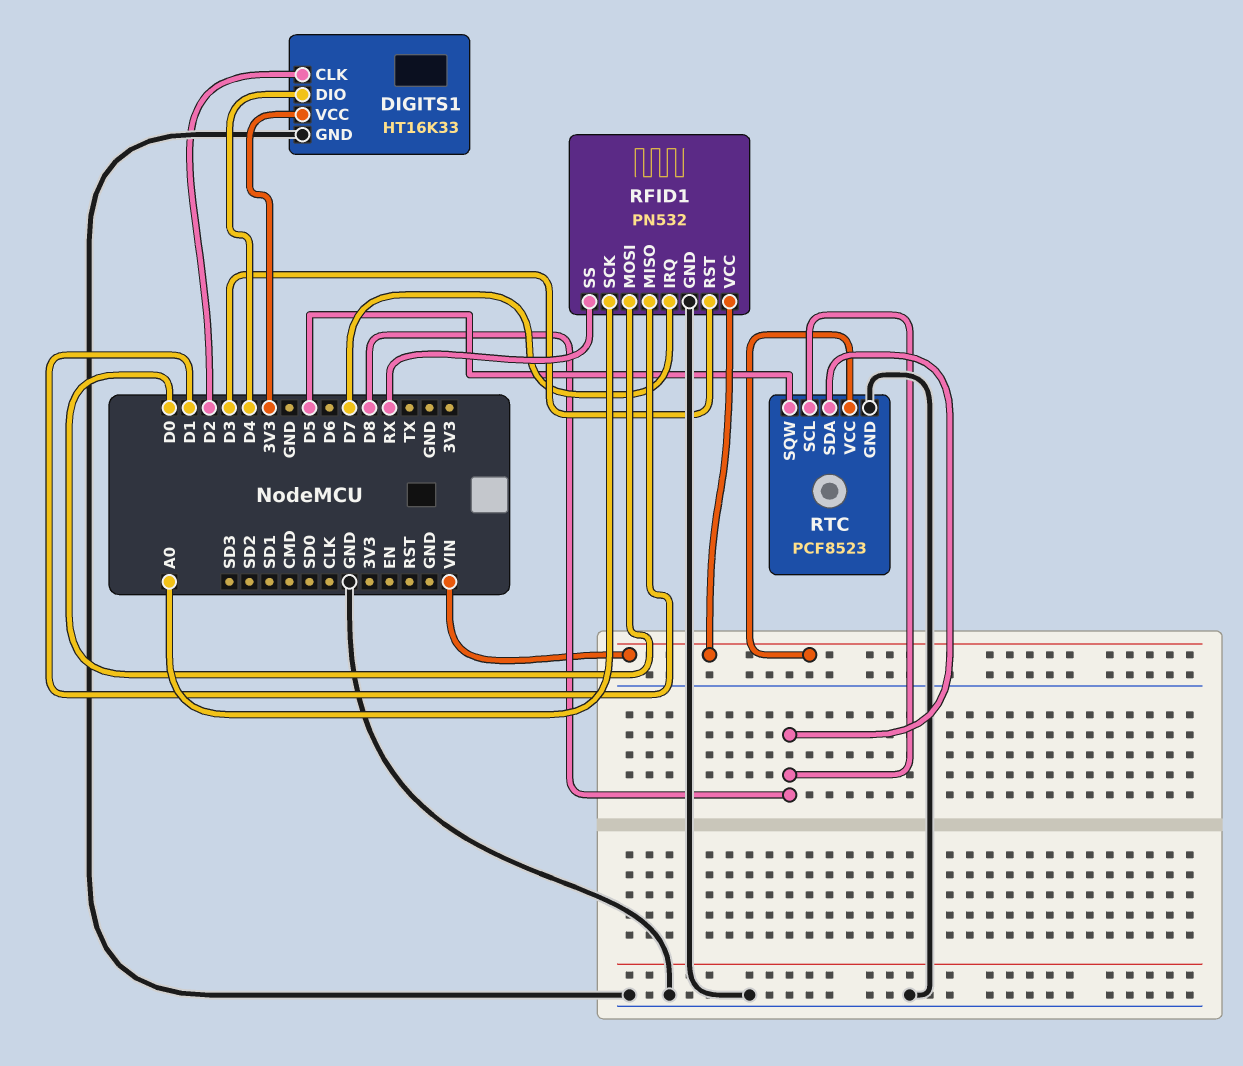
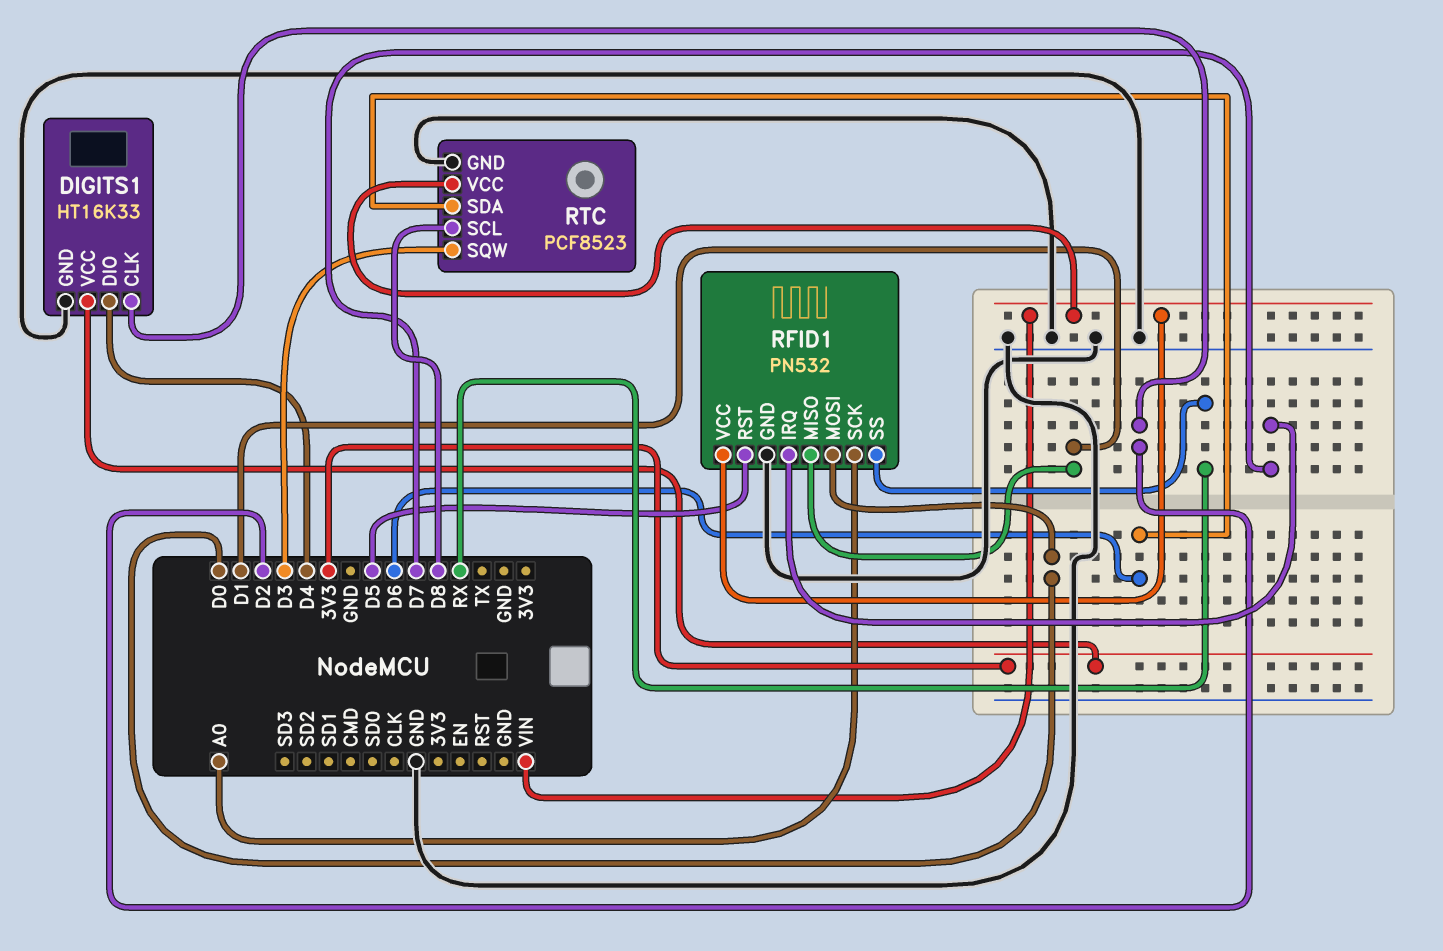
RFID1 pin RST: D3 -> D5
RTC pin SDA: D8 -> D6
RTC pin SQW: D5 -> D3

